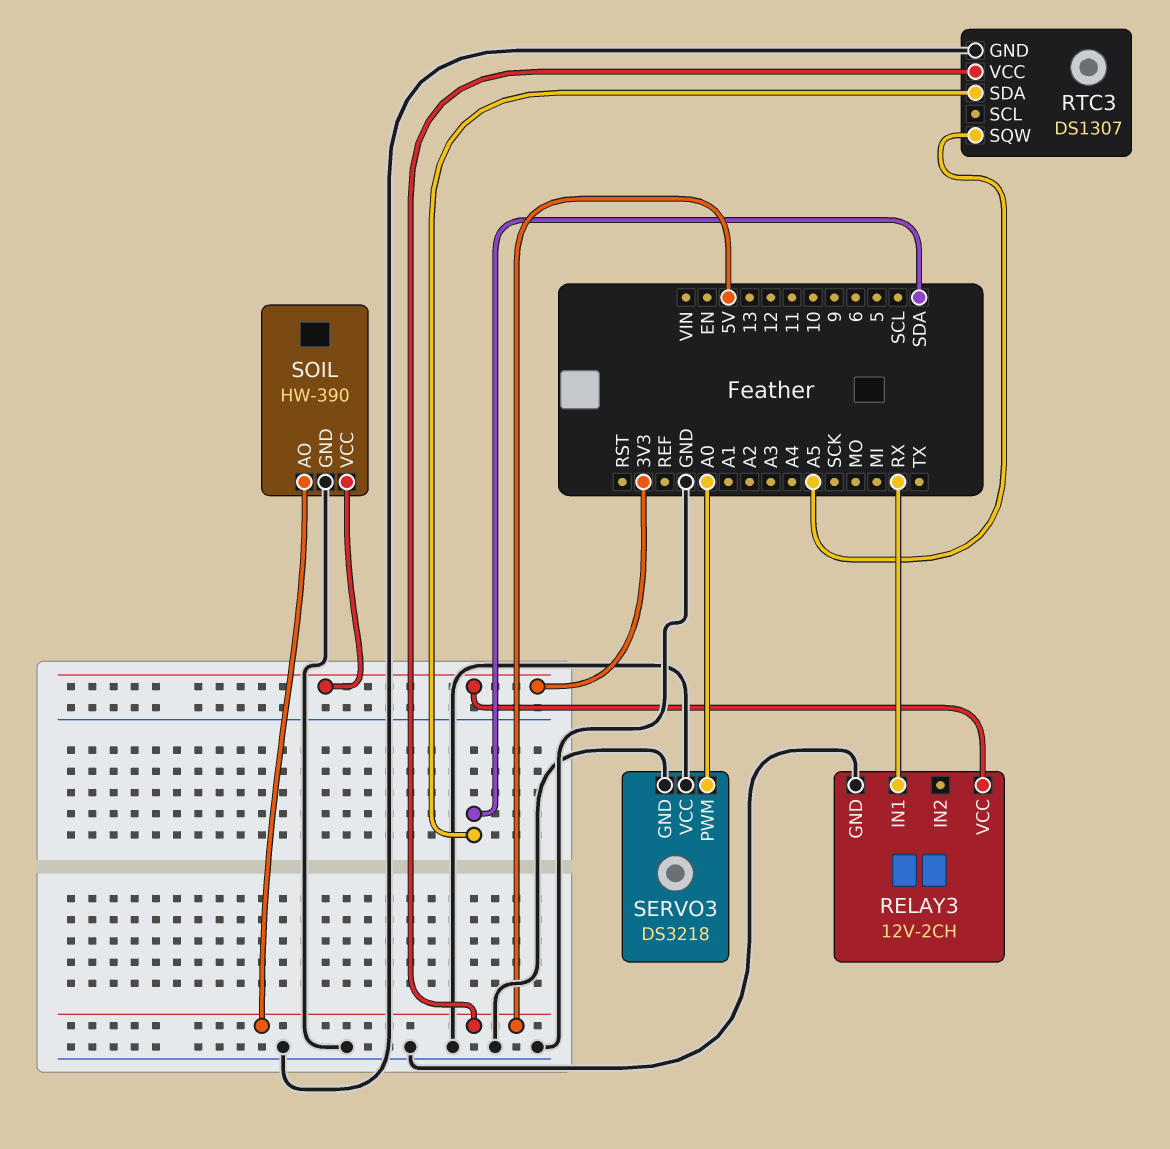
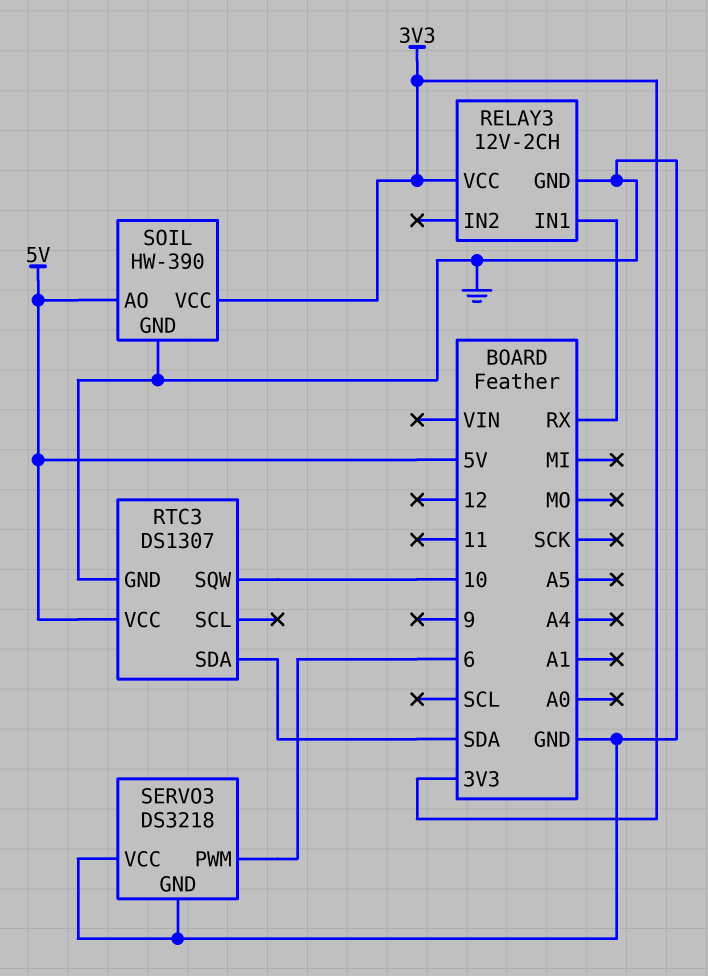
RTC3 pin SQW: A5 -> 10
SERVO3 pin PWM: A0 -> 6

